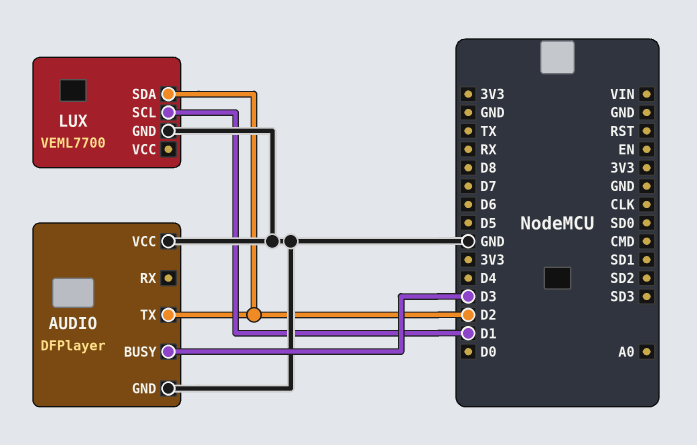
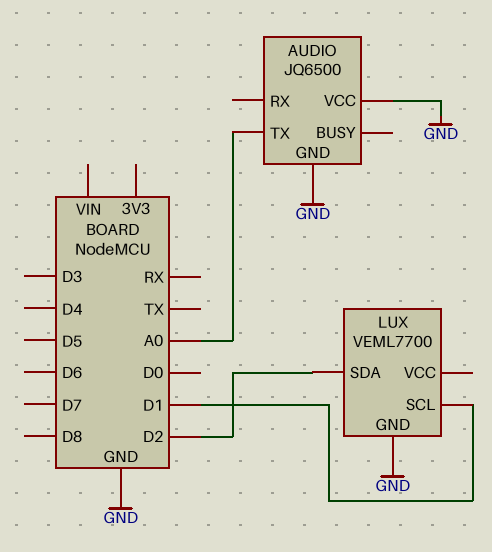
AUDIO: DFPlayer -> JQ6500
AUDIO pin BUSY: D3 -> none
AUDIO pin TX: D2 -> A0

